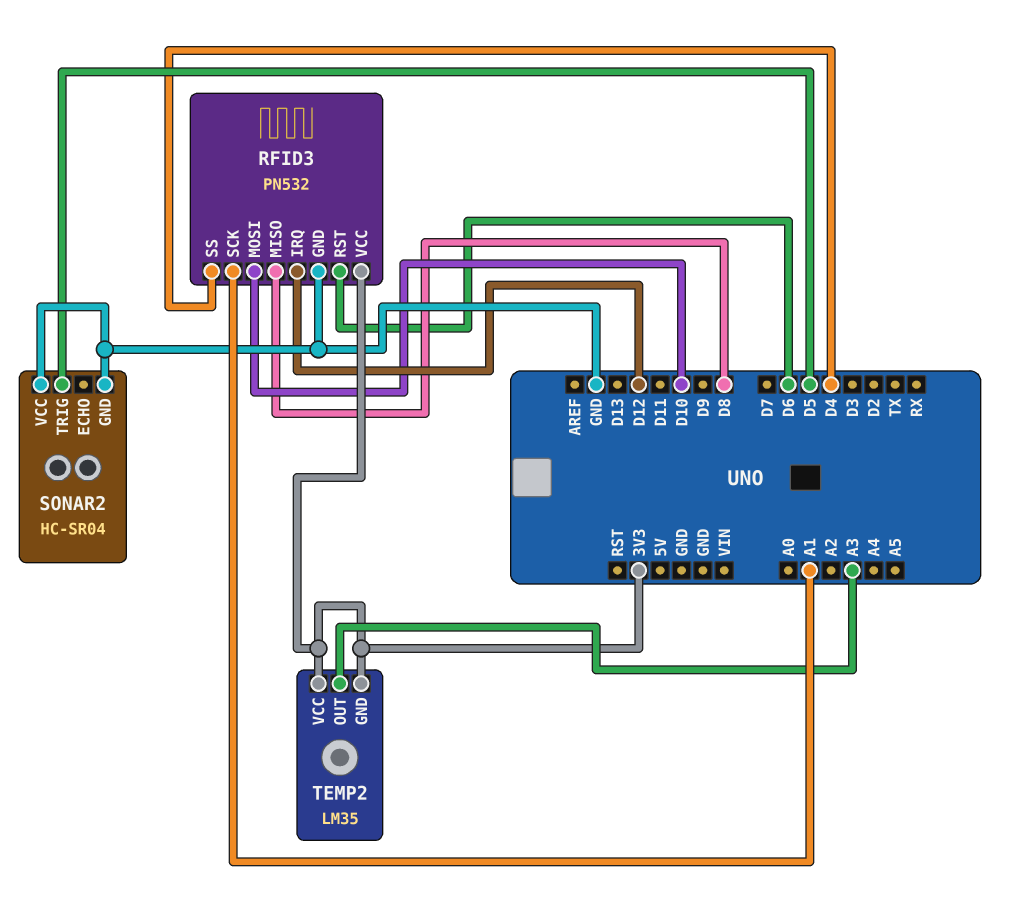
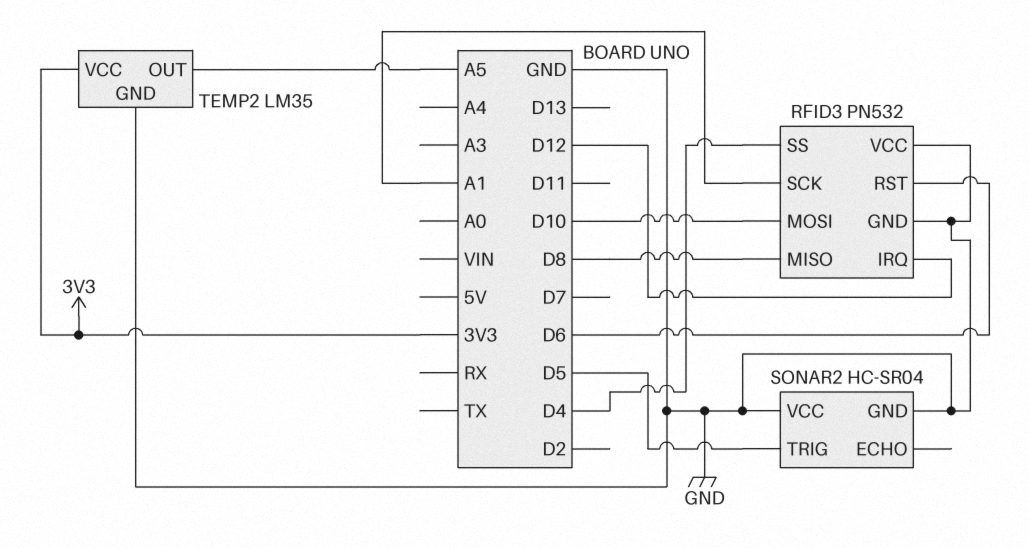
RFID3 pin VCC: 3V3 -> GND
TEMP2 pin GND: 3V3 -> GND
TEMP2 pin OUT: A3 -> A5

